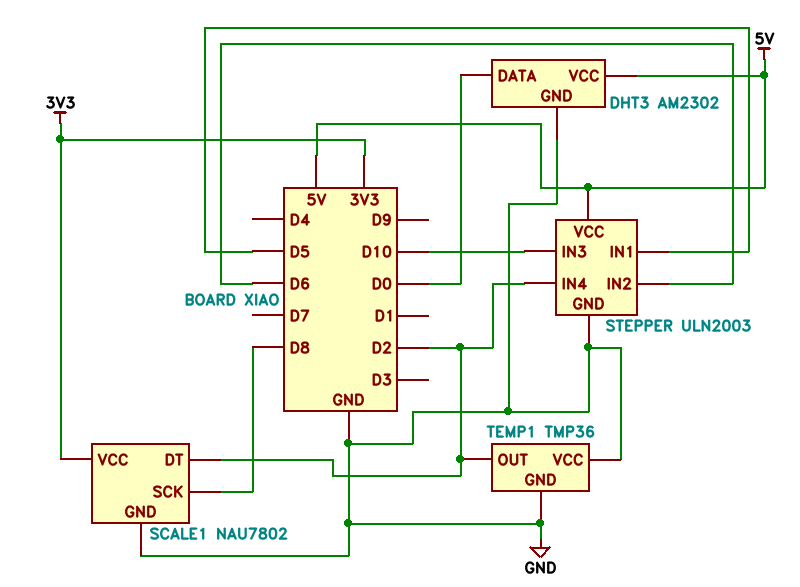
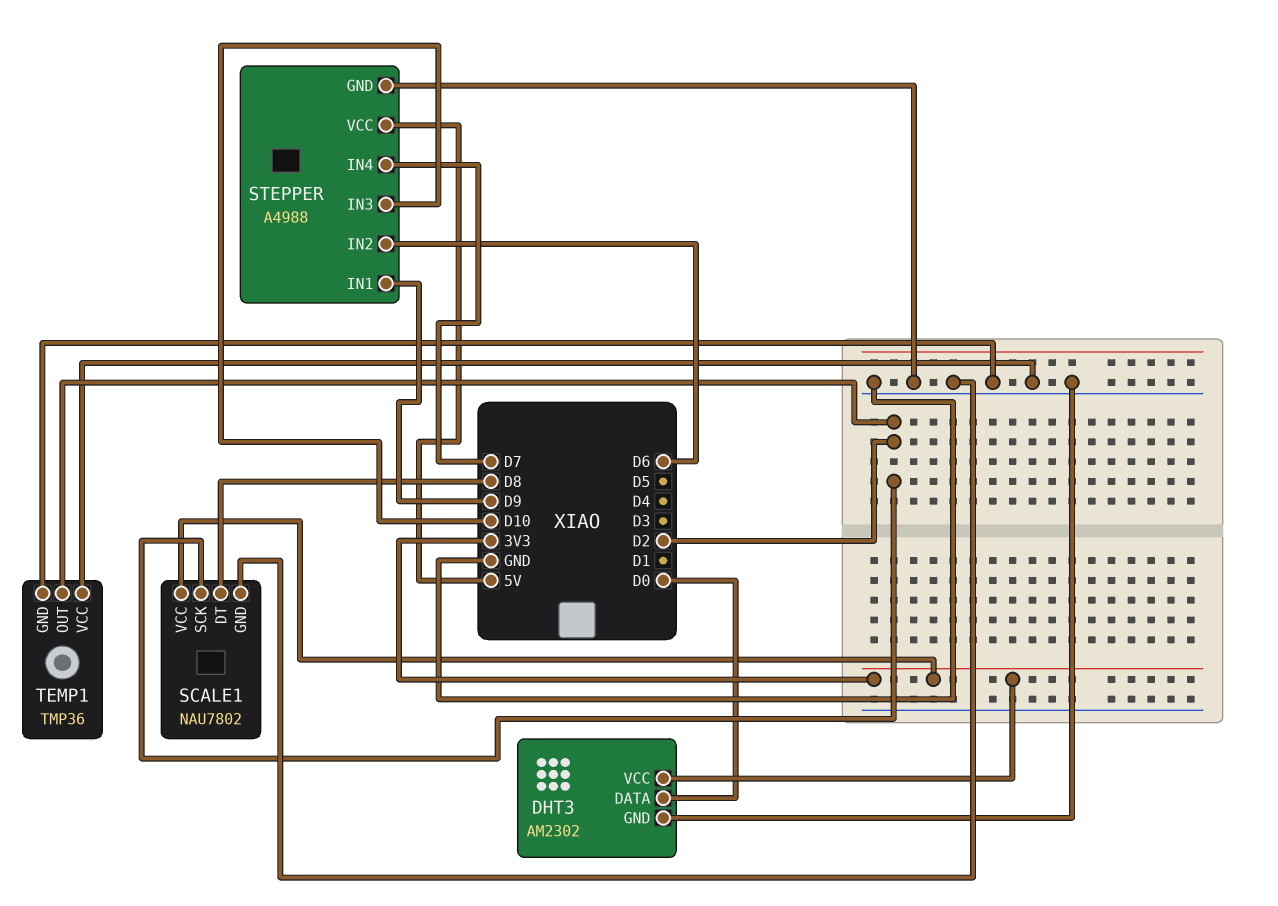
DHT3 pin VCC: 5V -> 3V3
SCALE1 pin DT: D2 -> D8
SCALE1 pin SCK: D8 -> D2
STEPPER: ULN2003 -> A4988
STEPPER pin IN1: D5 -> D9
STEPPER pin IN4: D2 -> D7

